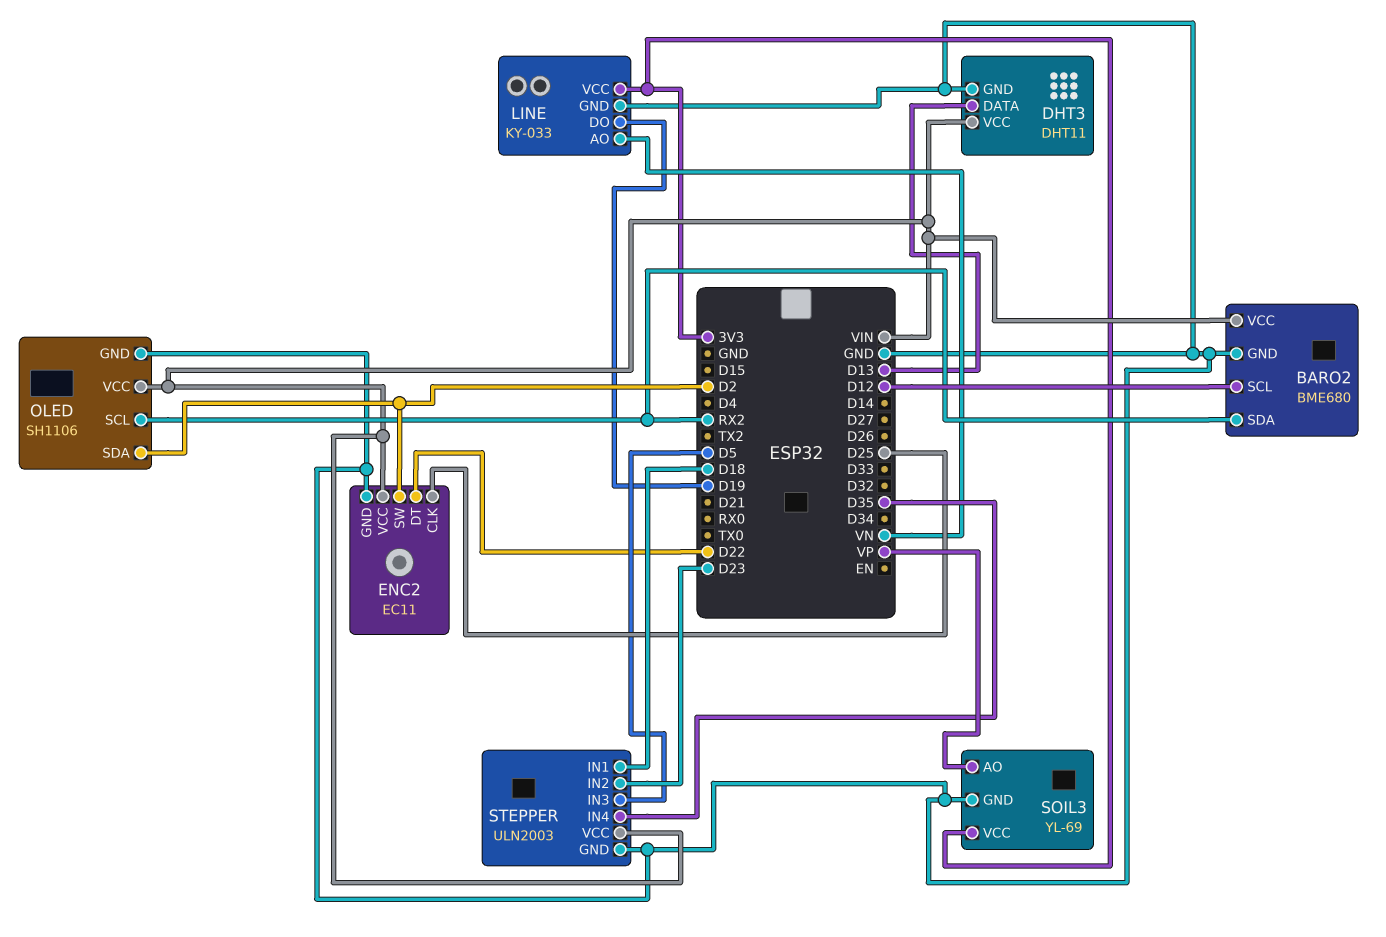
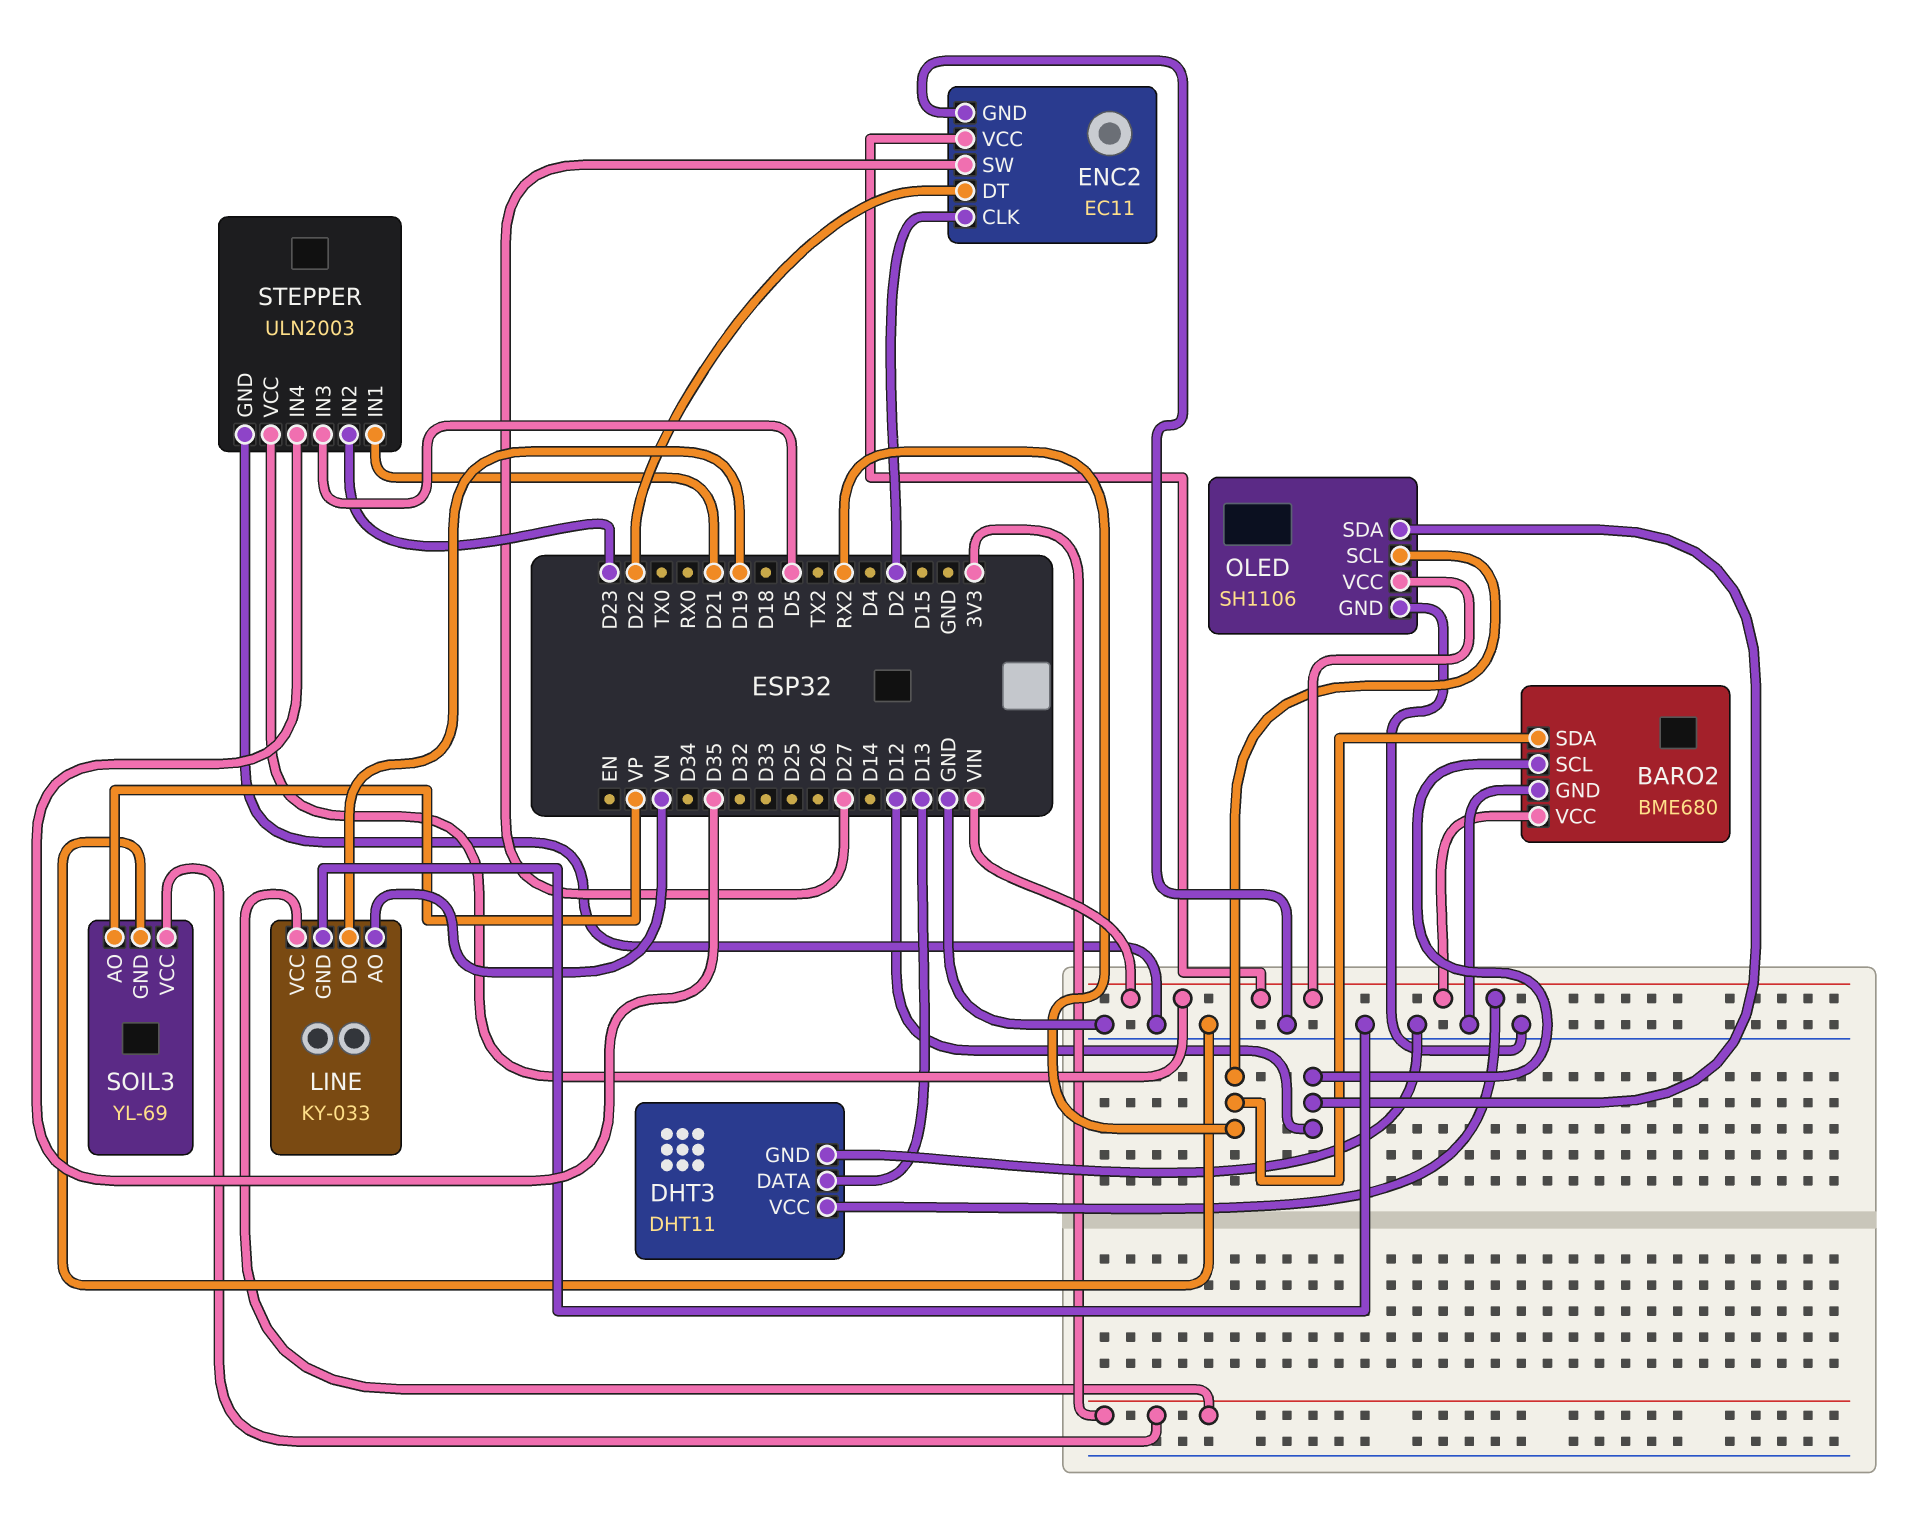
ENC2 pin CLK: D25 -> D2
ENC2 pin SW: D2 -> D27
OLED pin SDA: D2 -> D12
STEPPER pin IN1: D18 -> D21

